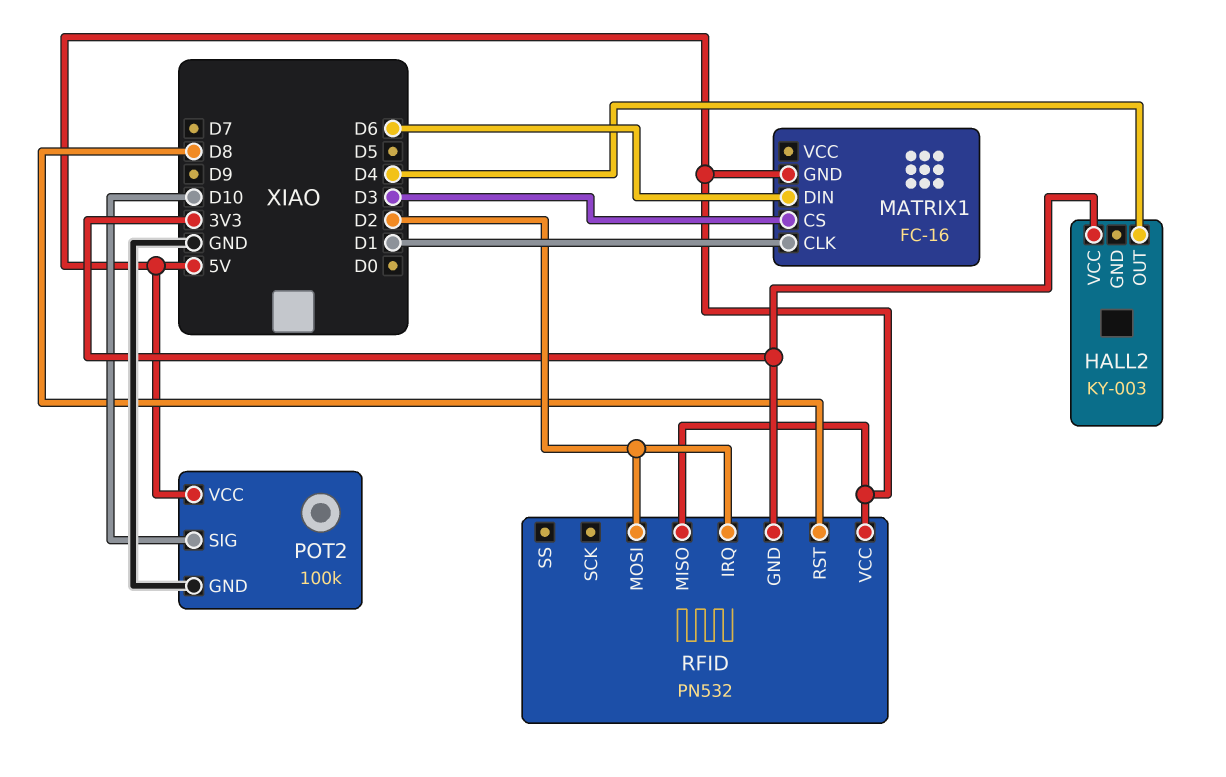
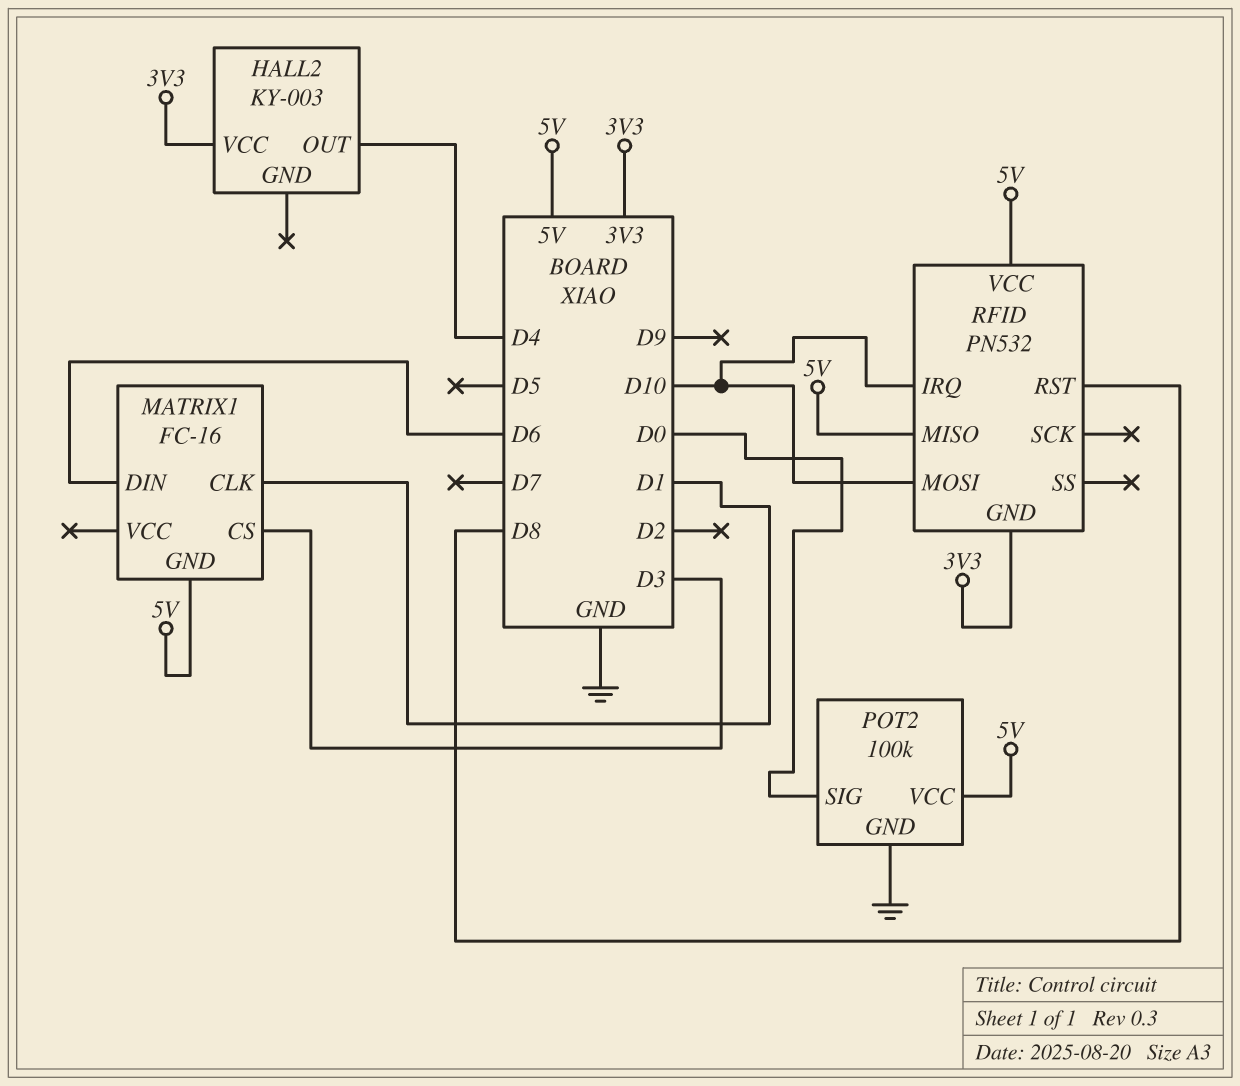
POT2 pin SIG: D10 -> D0
RFID pin IRQ: D2 -> D10
RFID pin MOSI: D2 -> D10

